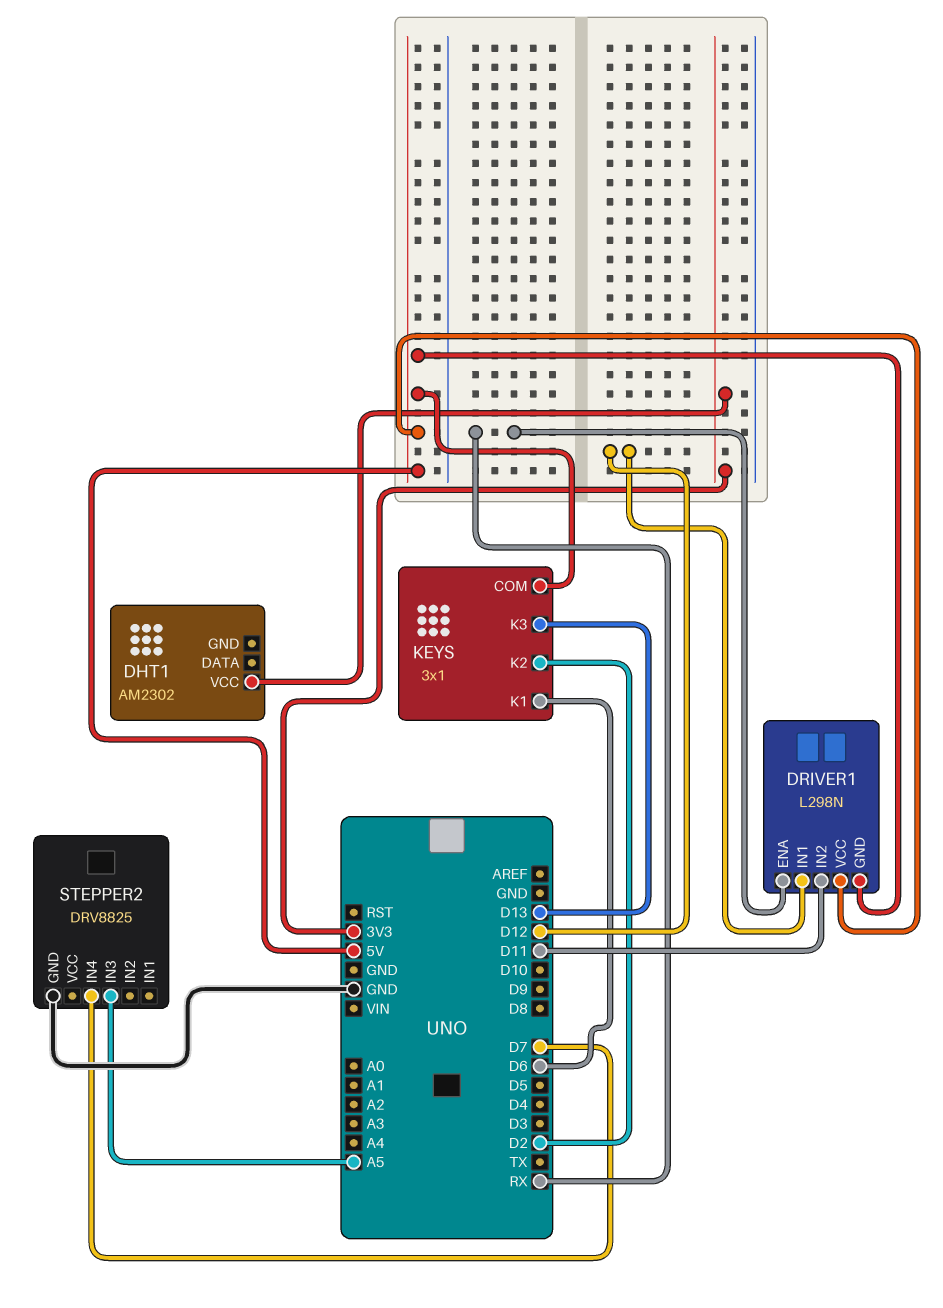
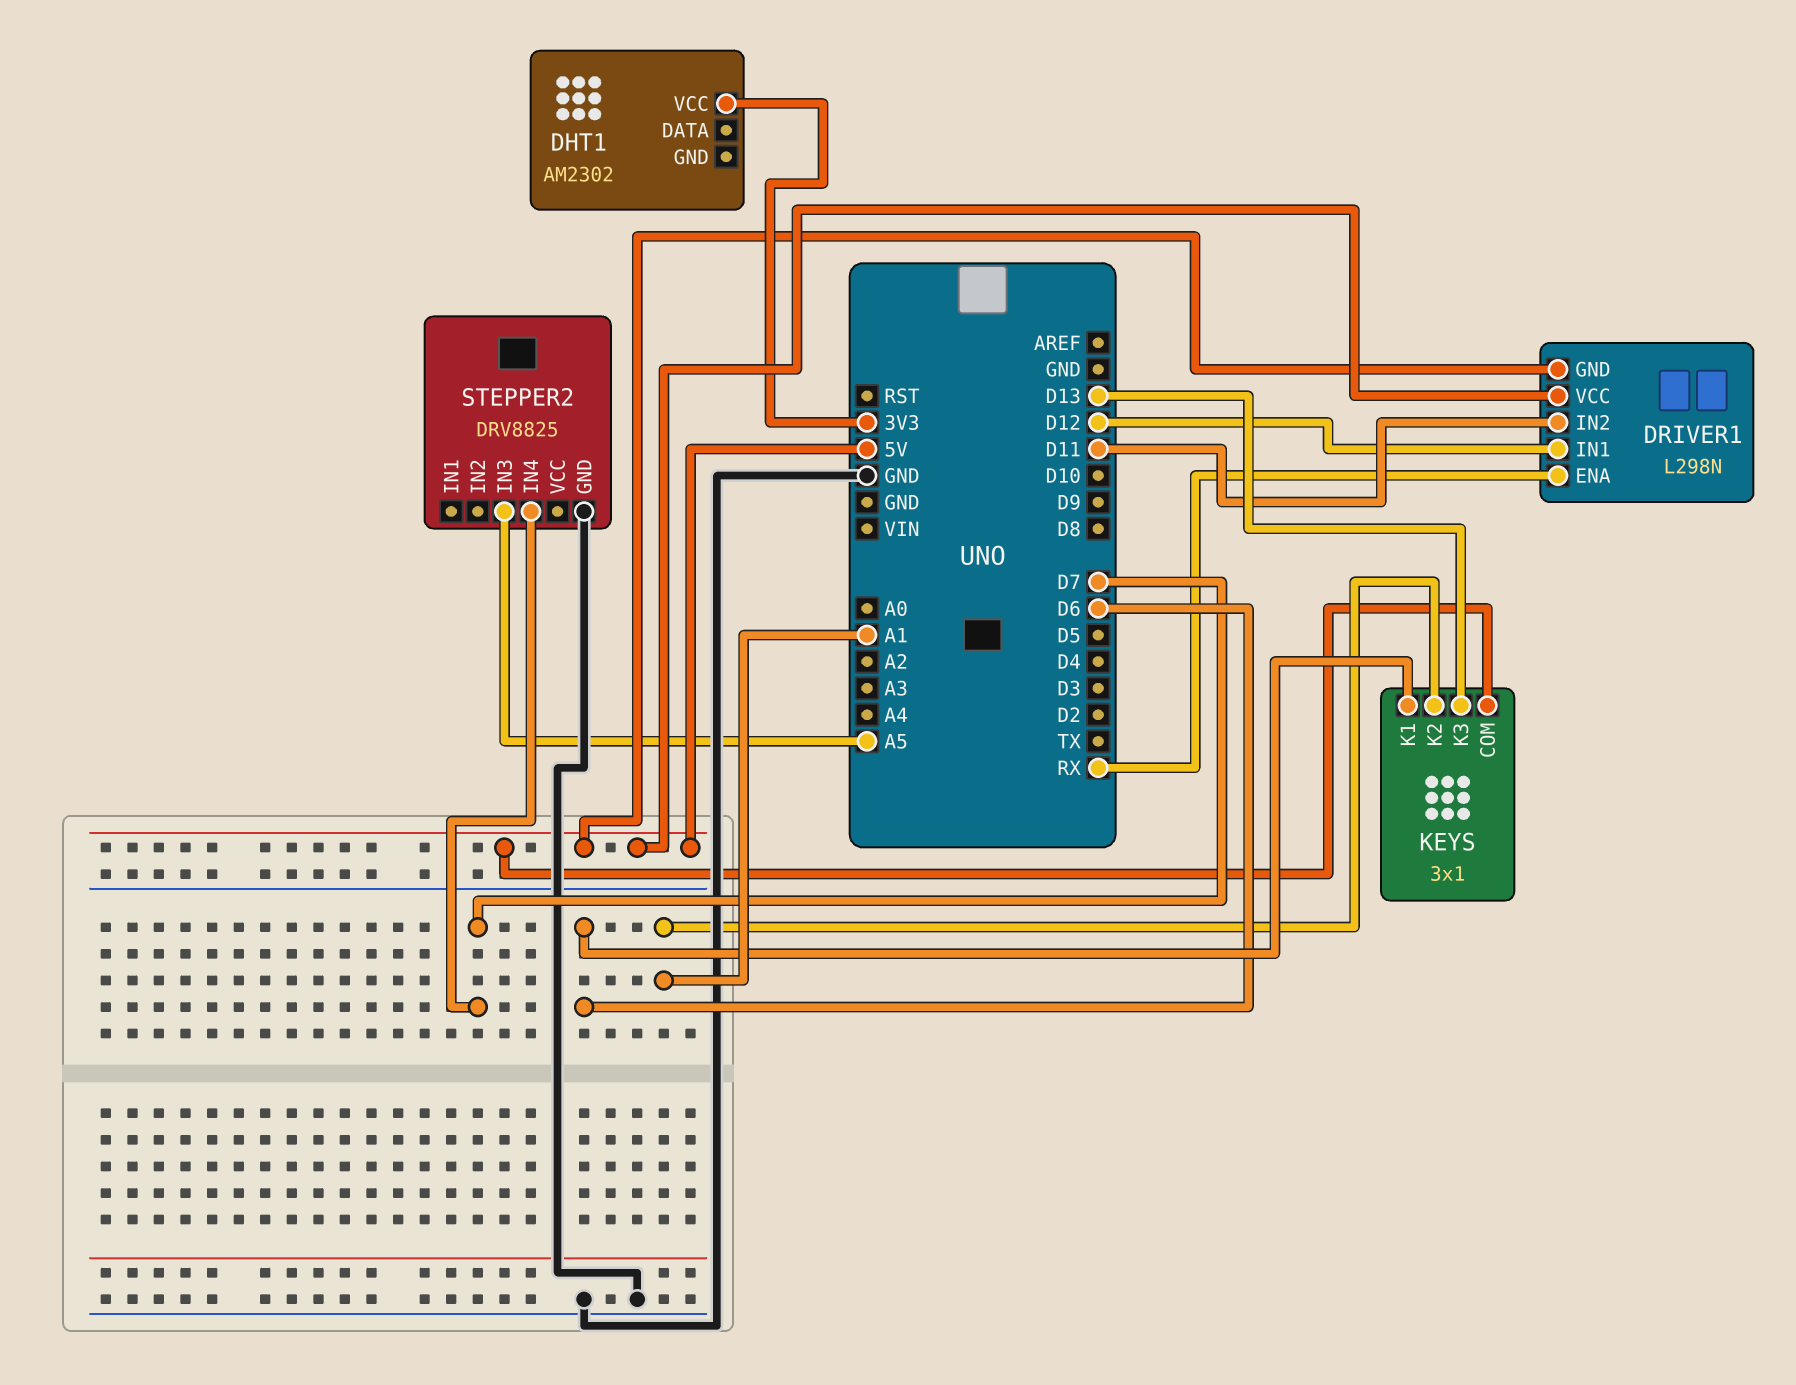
KEYS pin K2: D2 -> A1

